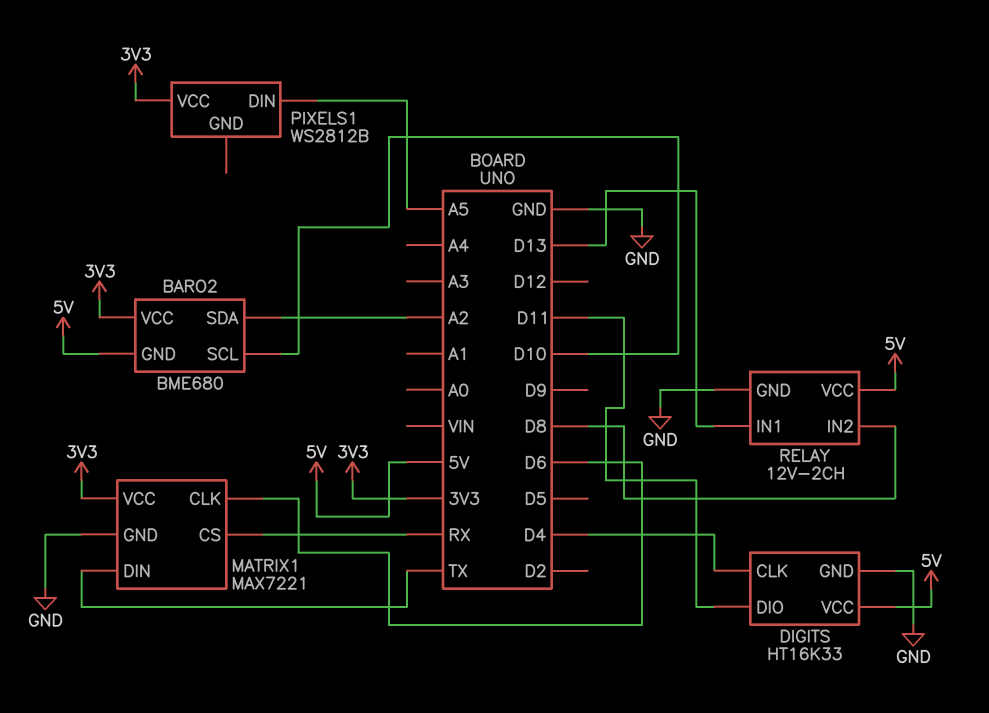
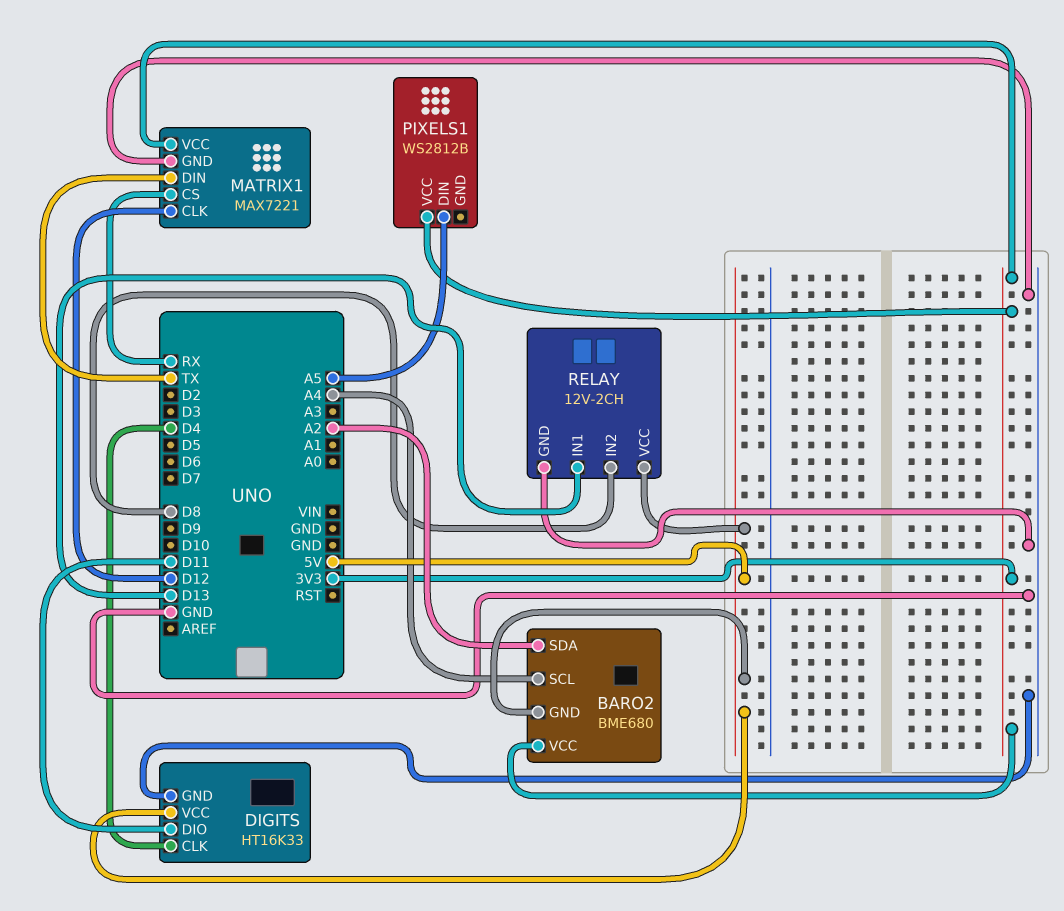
BARO2 pin SCL: D10 -> A4
MATRIX1 pin CLK: D6 -> D12

